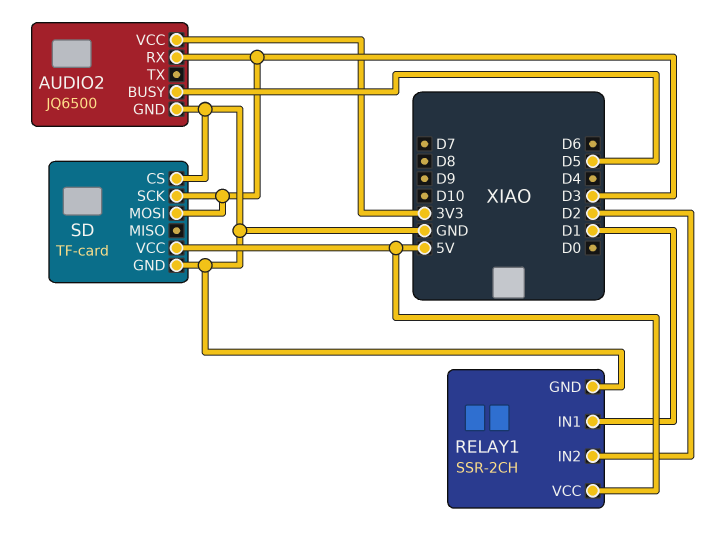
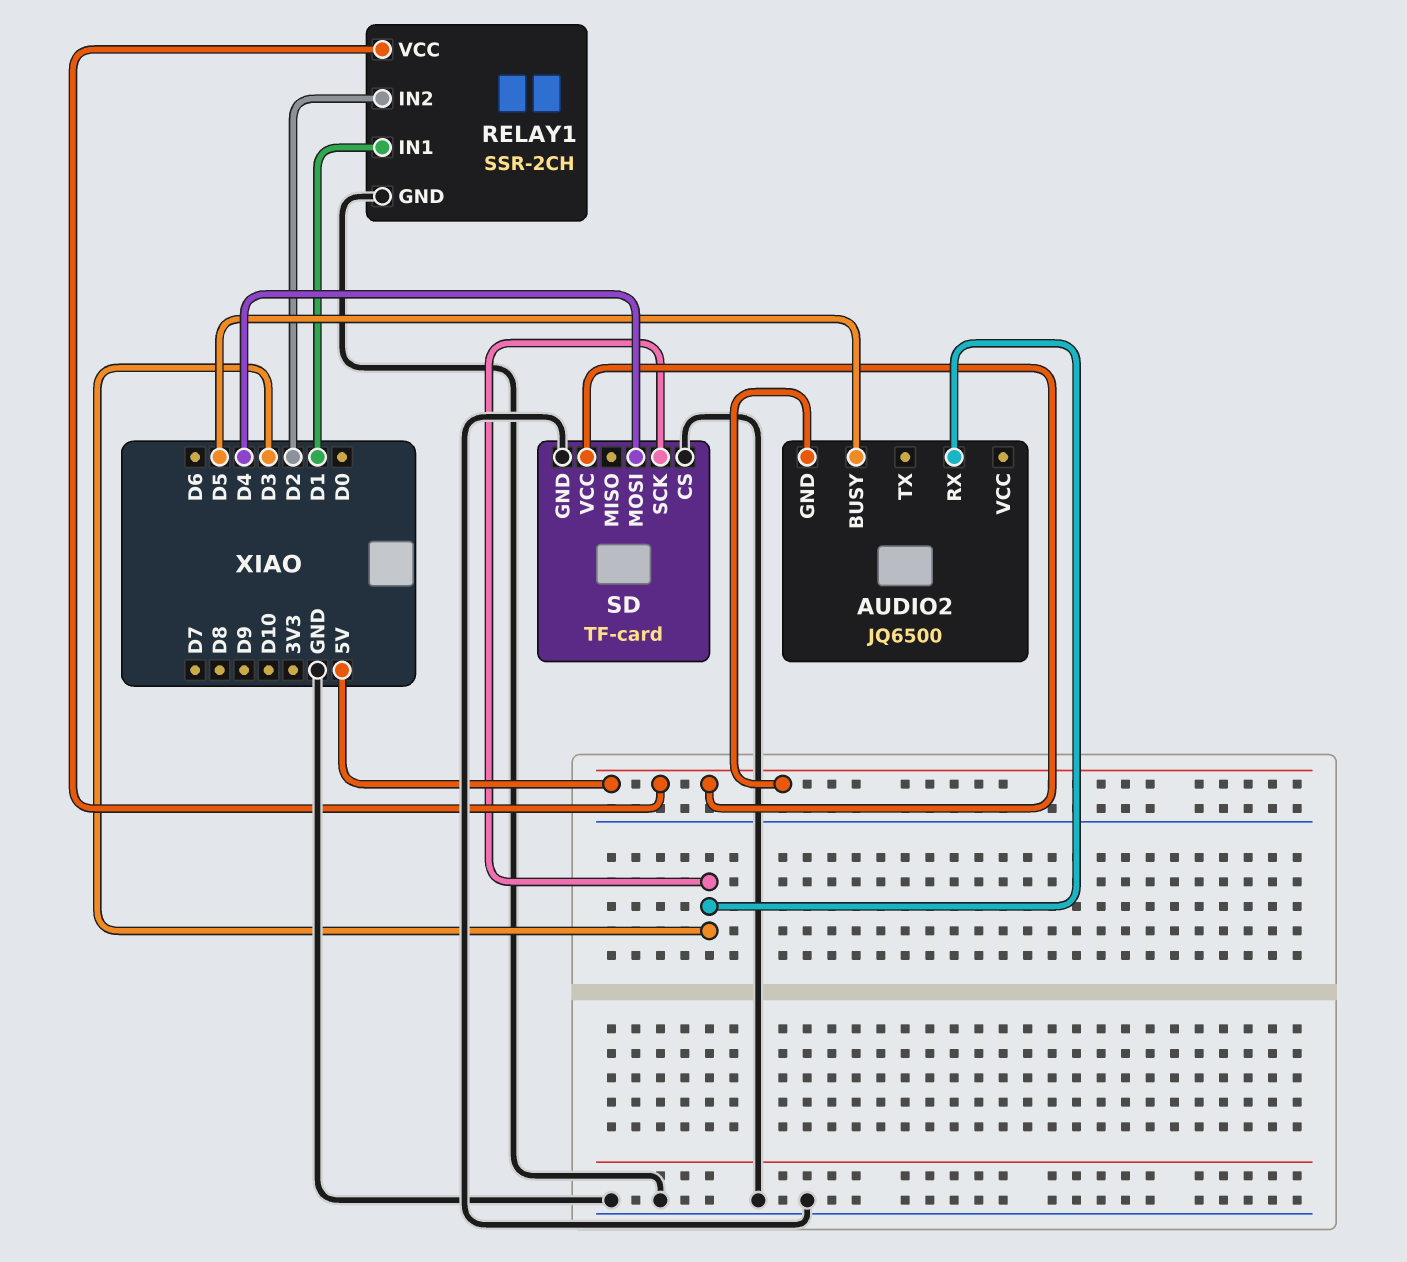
AUDIO2 pin GND: GND -> 5V
AUDIO2 pin VCC: 3V3 -> none
SD pin MOSI: D3 -> D4

